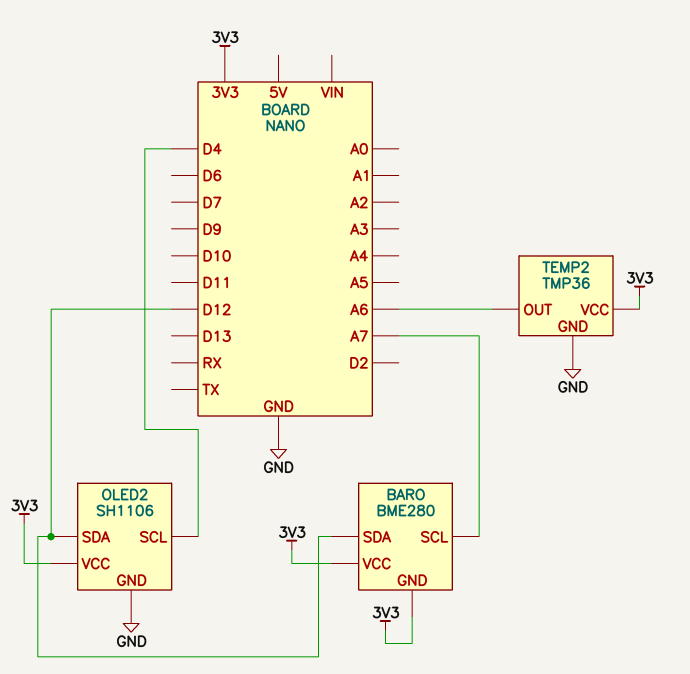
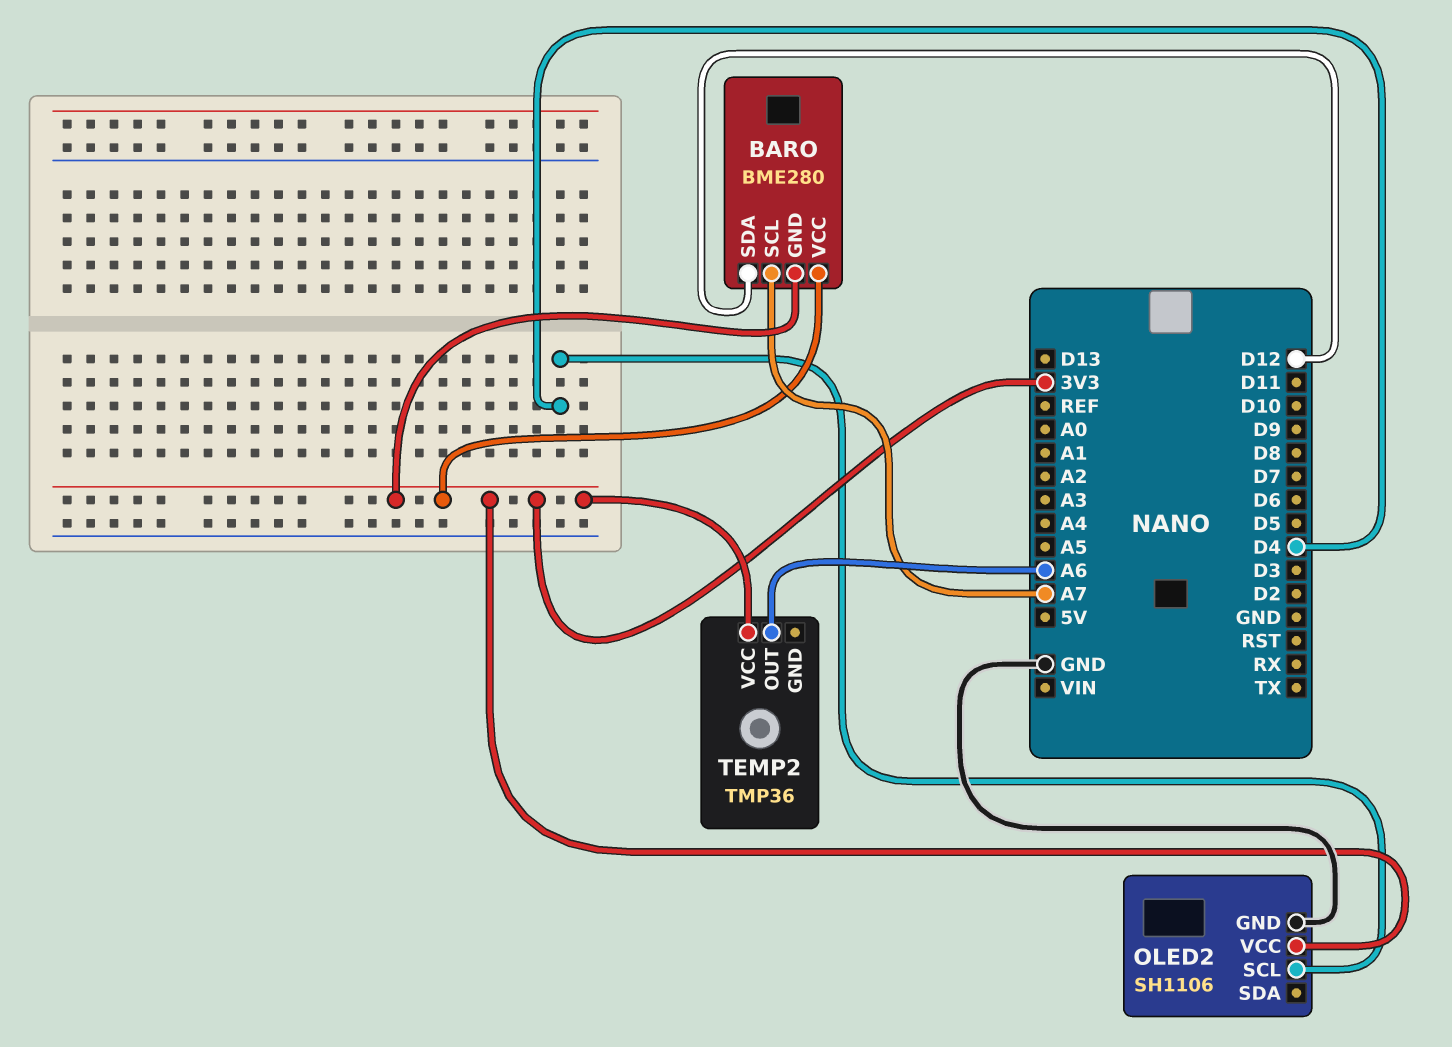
OLED2 pin SDA: D12 -> none
TEMP2 pin GND: GND -> none

